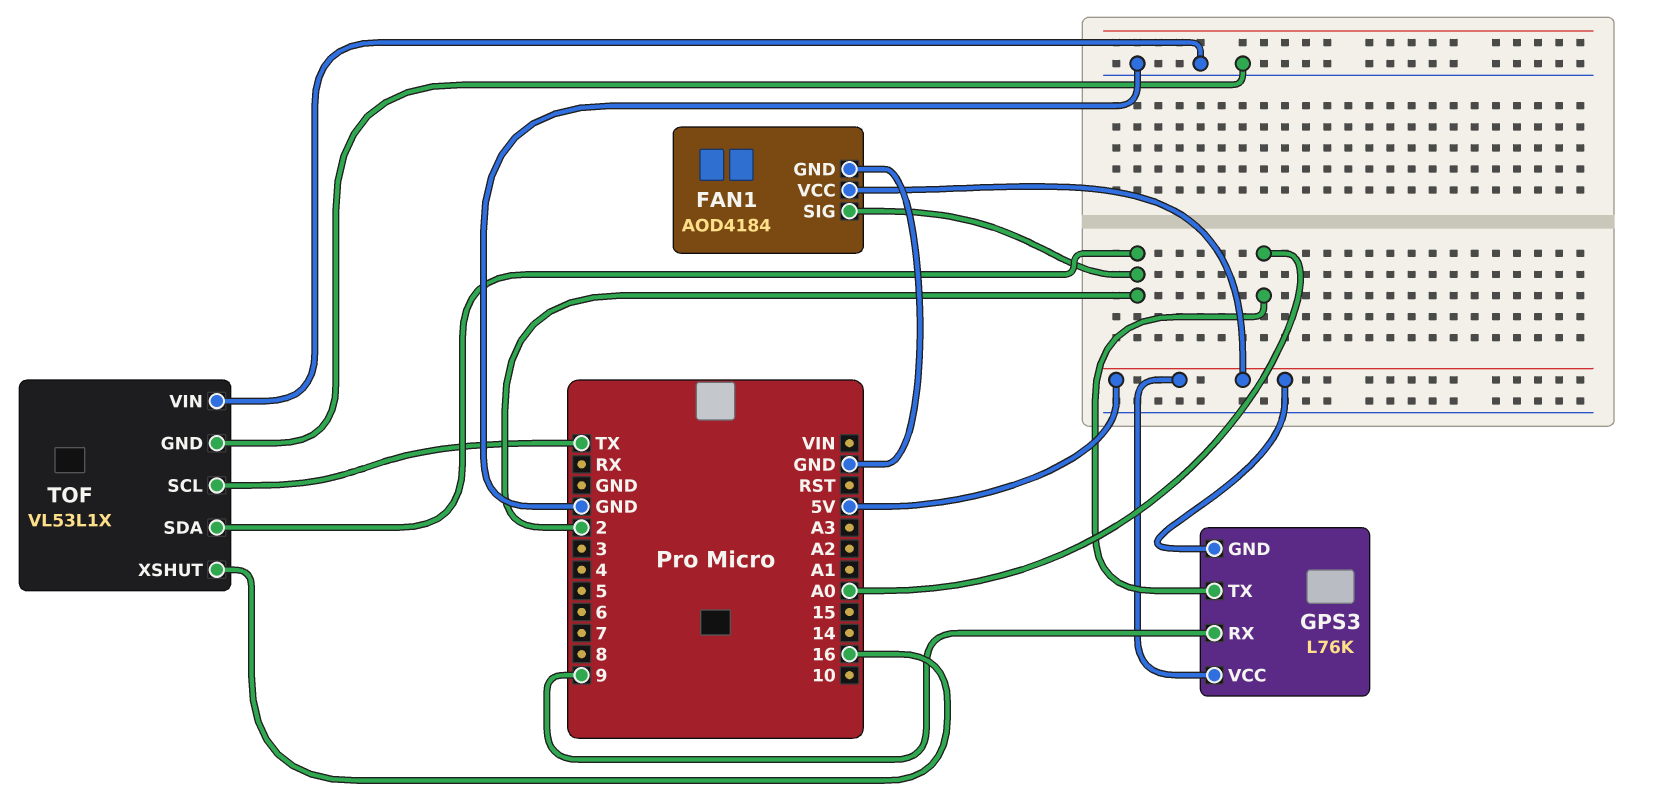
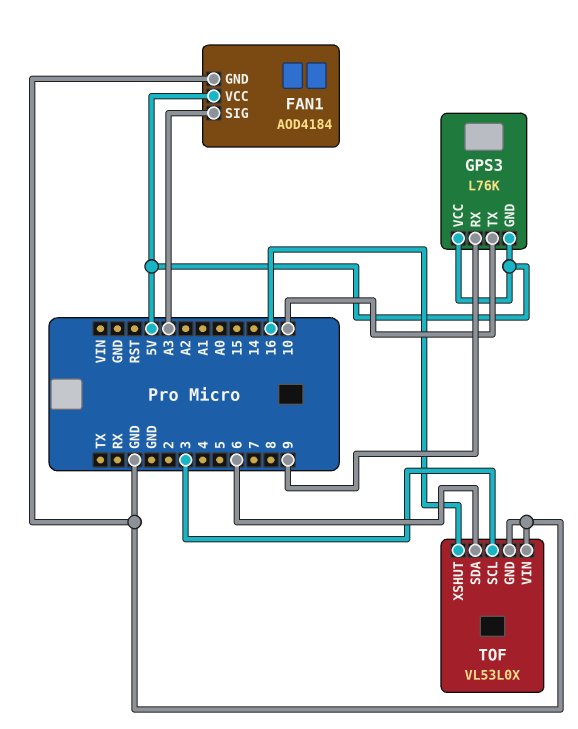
FAN1 pin SIG: 2 -> A3
GPS3 pin TX: A0 -> 10
TOF: VL53L1X -> VL53L0X
TOF pin SCL: TX -> 3
TOF pin SDA: 2 -> 6

